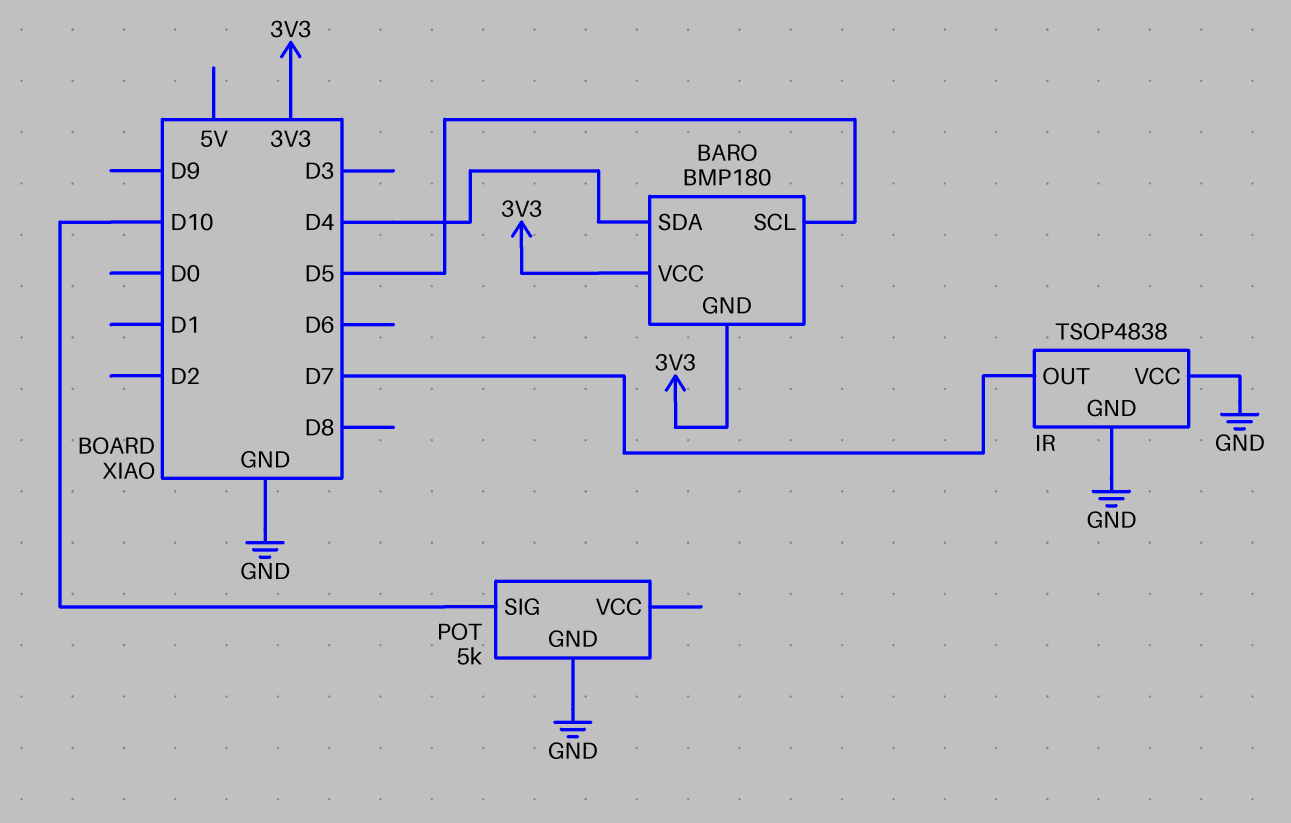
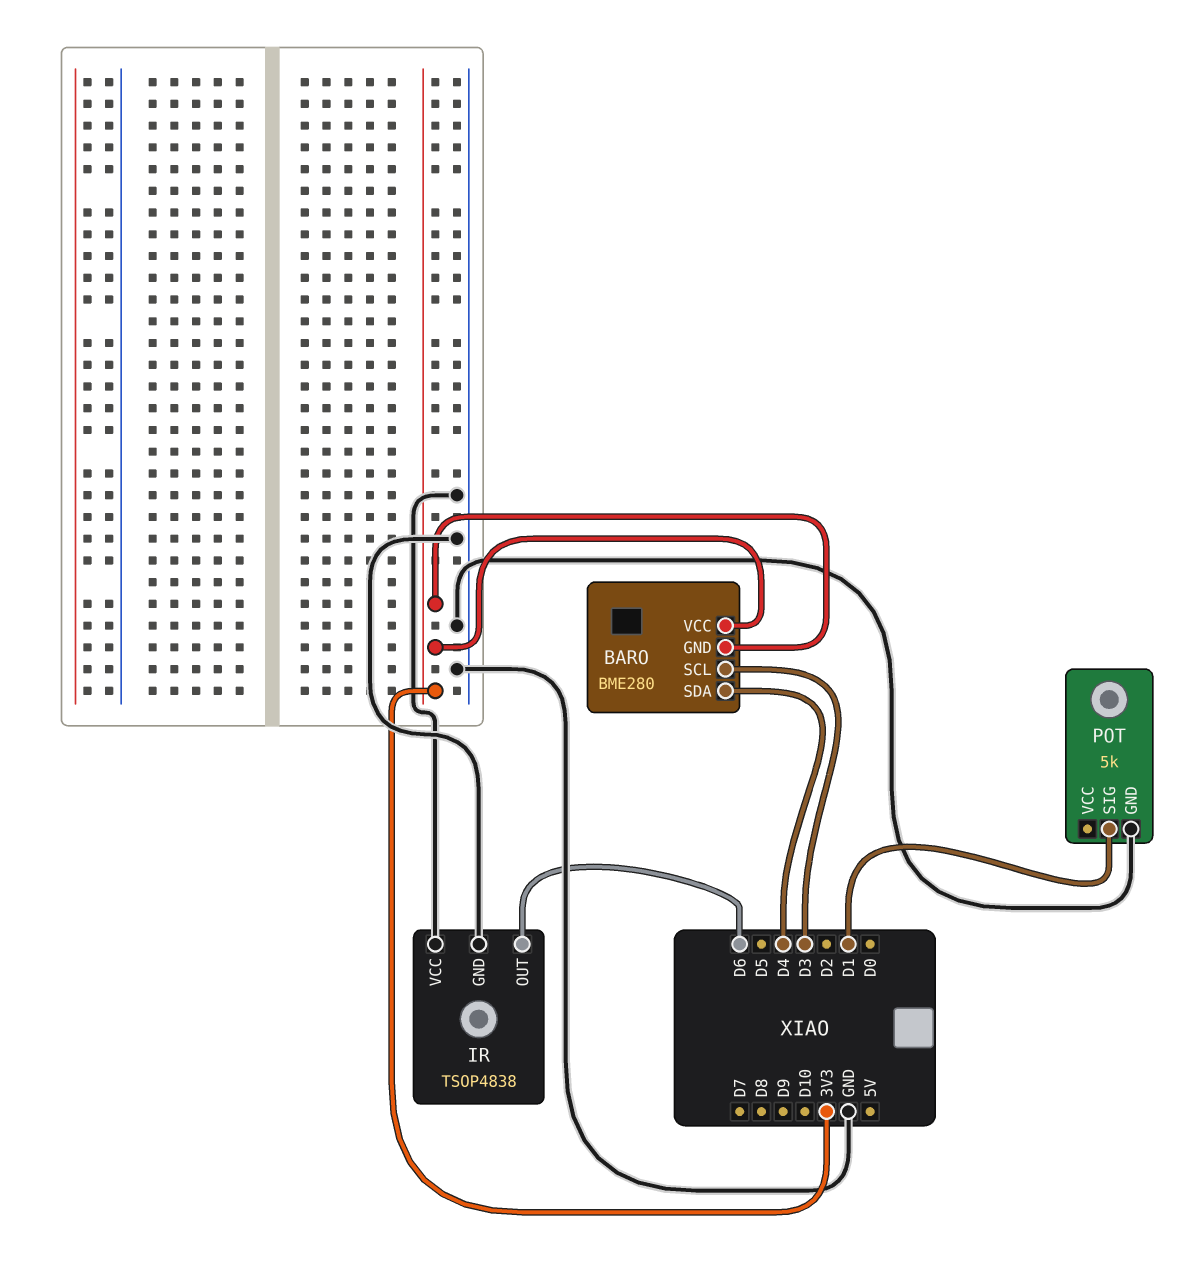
BARO: BMP180 -> BME280
BARO pin SCL: D5 -> D3
IR pin OUT: D7 -> D6
POT pin SIG: D10 -> D1

